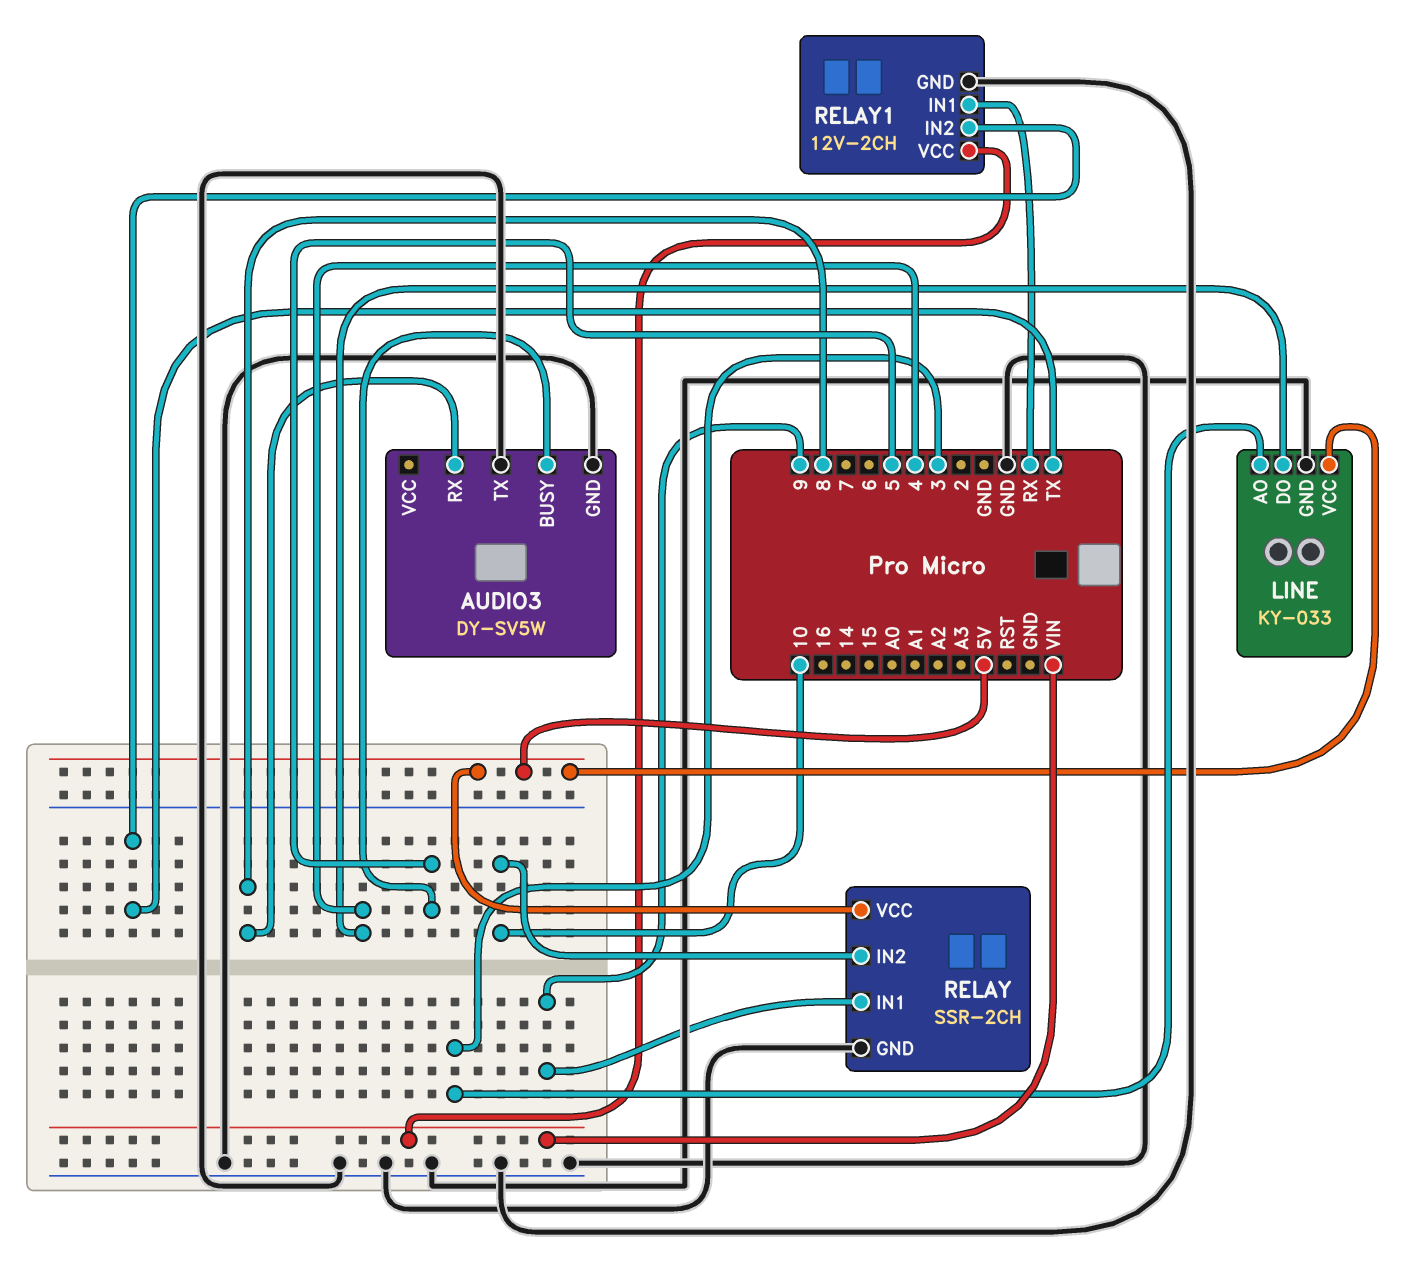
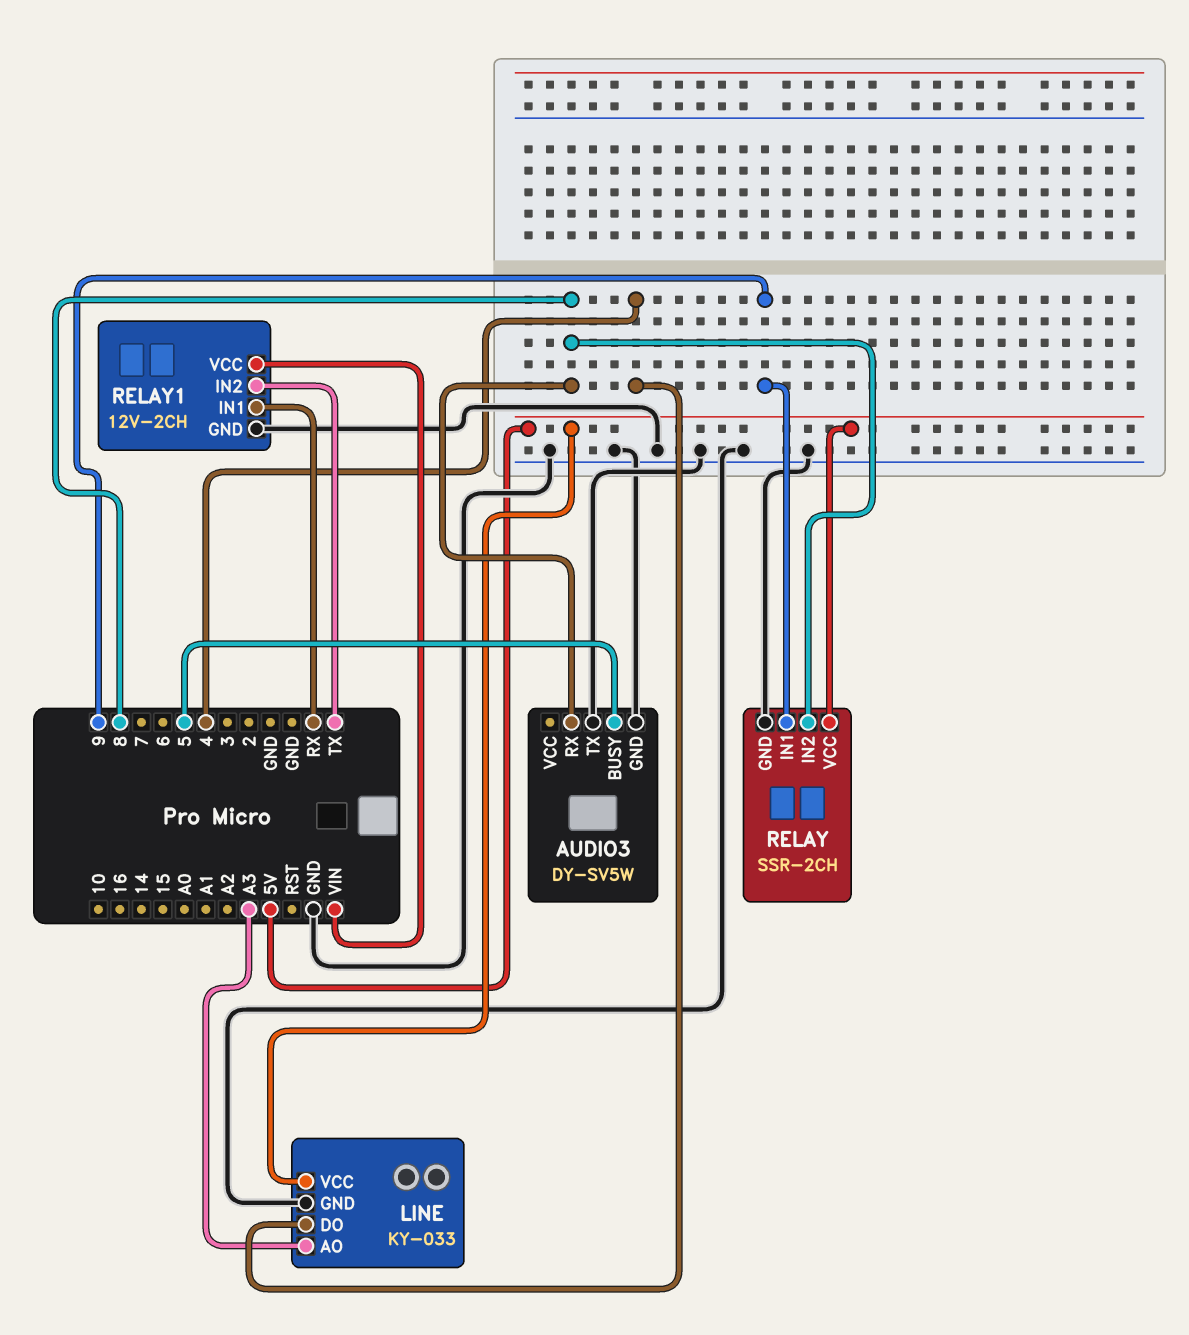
LINE pin AO: 3 -> A3
RELAY pin IN2: 10 -> 8

